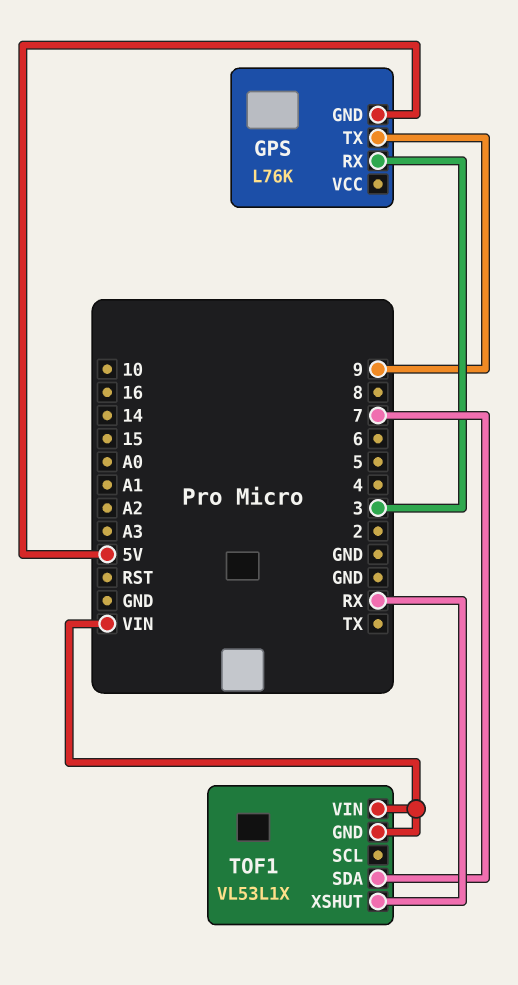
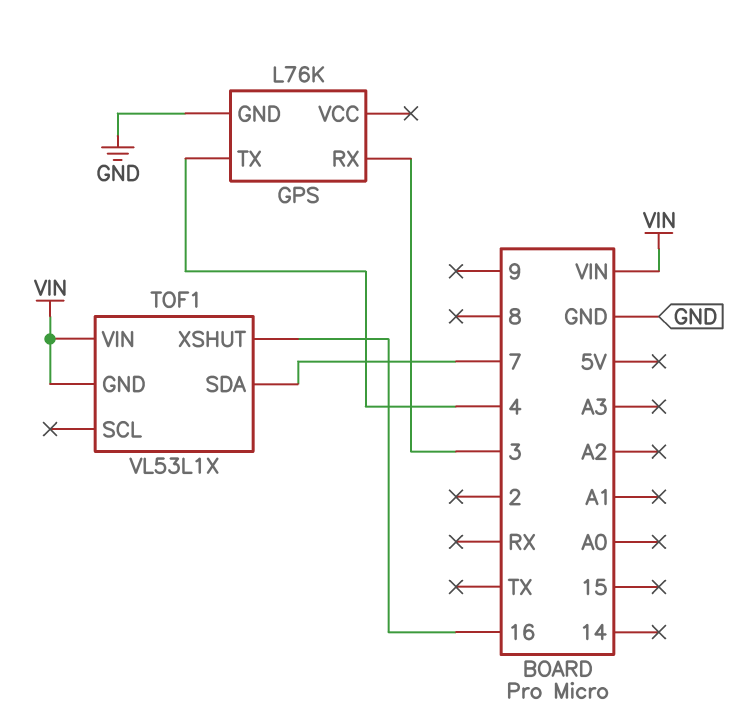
GPS pin GND: 5V -> GND
GPS pin TX: 9 -> 4
TOF1 pin XSHUT: RX -> 16

